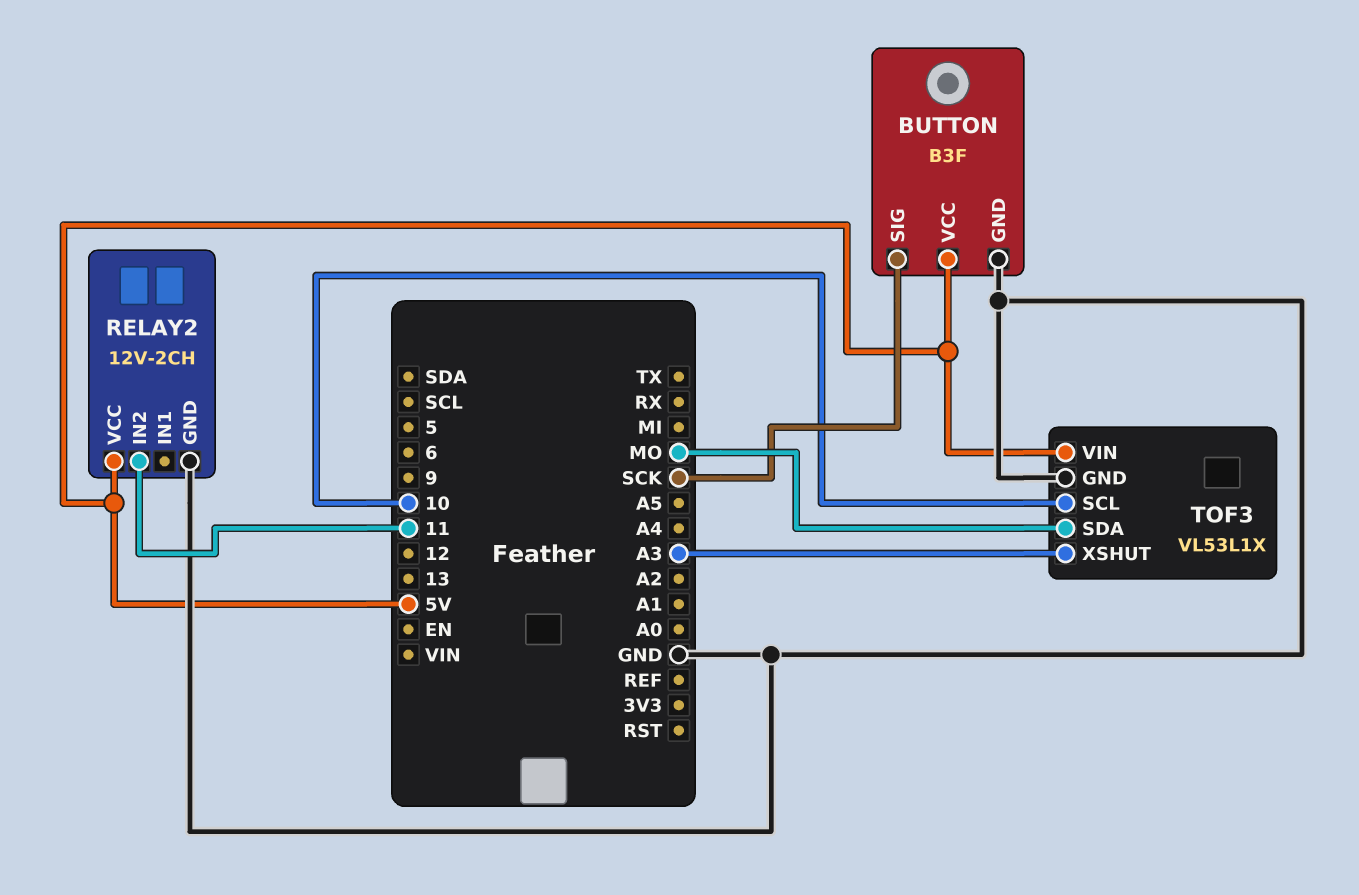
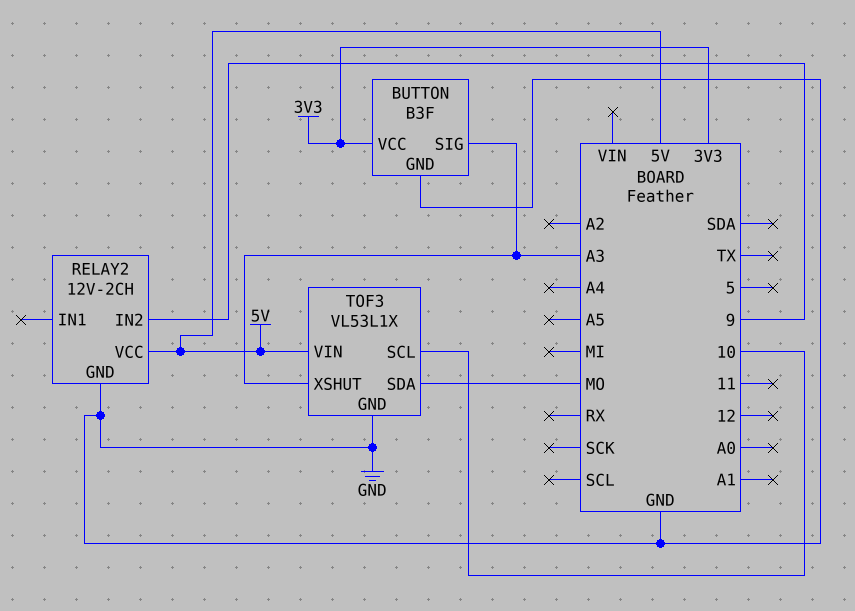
BUTTON pin SIG: SCK -> A3
BUTTON pin VCC: 5V -> 3V3
RELAY2 pin IN2: 11 -> 9

